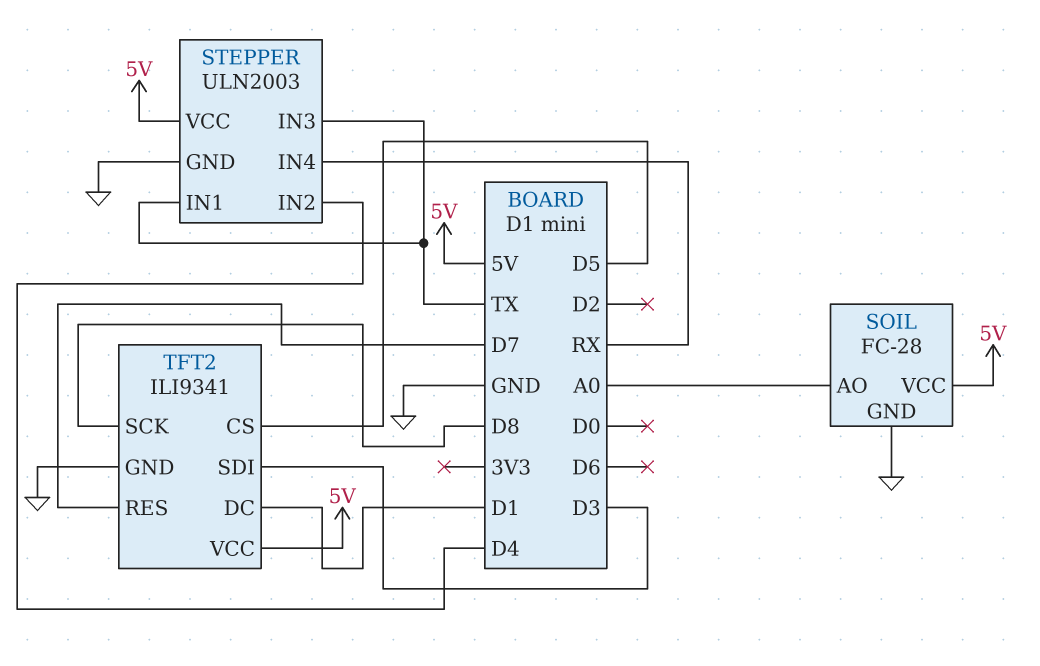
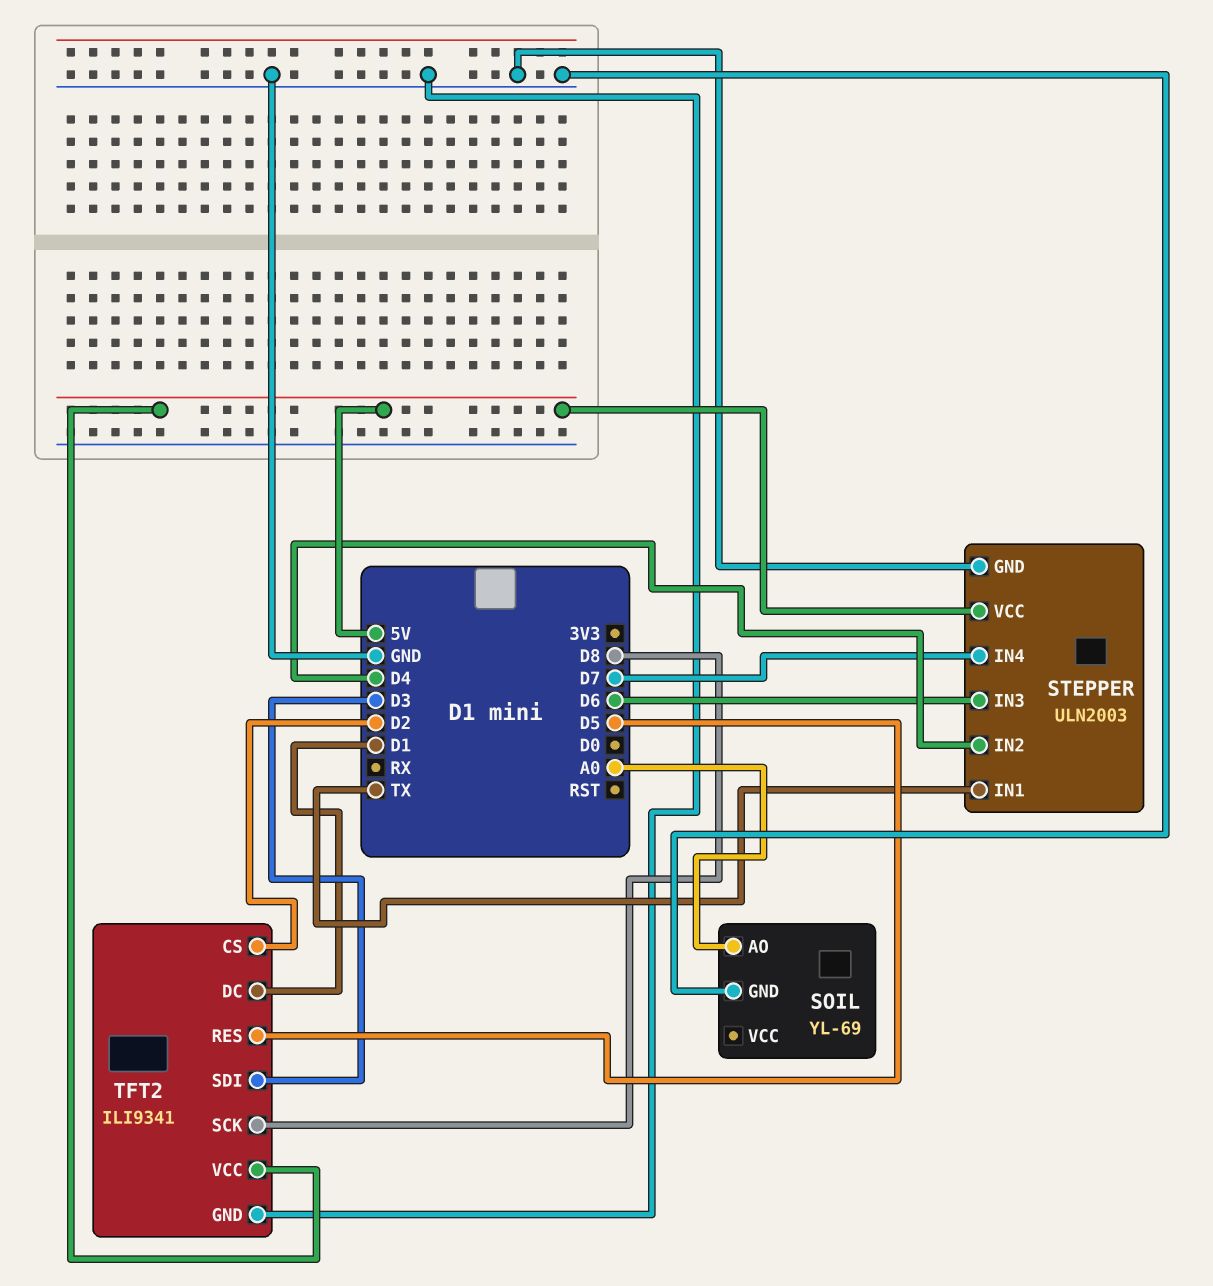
SOIL: FC-28 -> YL-69
SOIL pin VCC: 5V -> none
STEPPER pin IN3: TX -> D6
STEPPER pin IN4: RX -> D7
TFT2 pin CS: D5 -> D2
TFT2 pin RES: D7 -> D5

